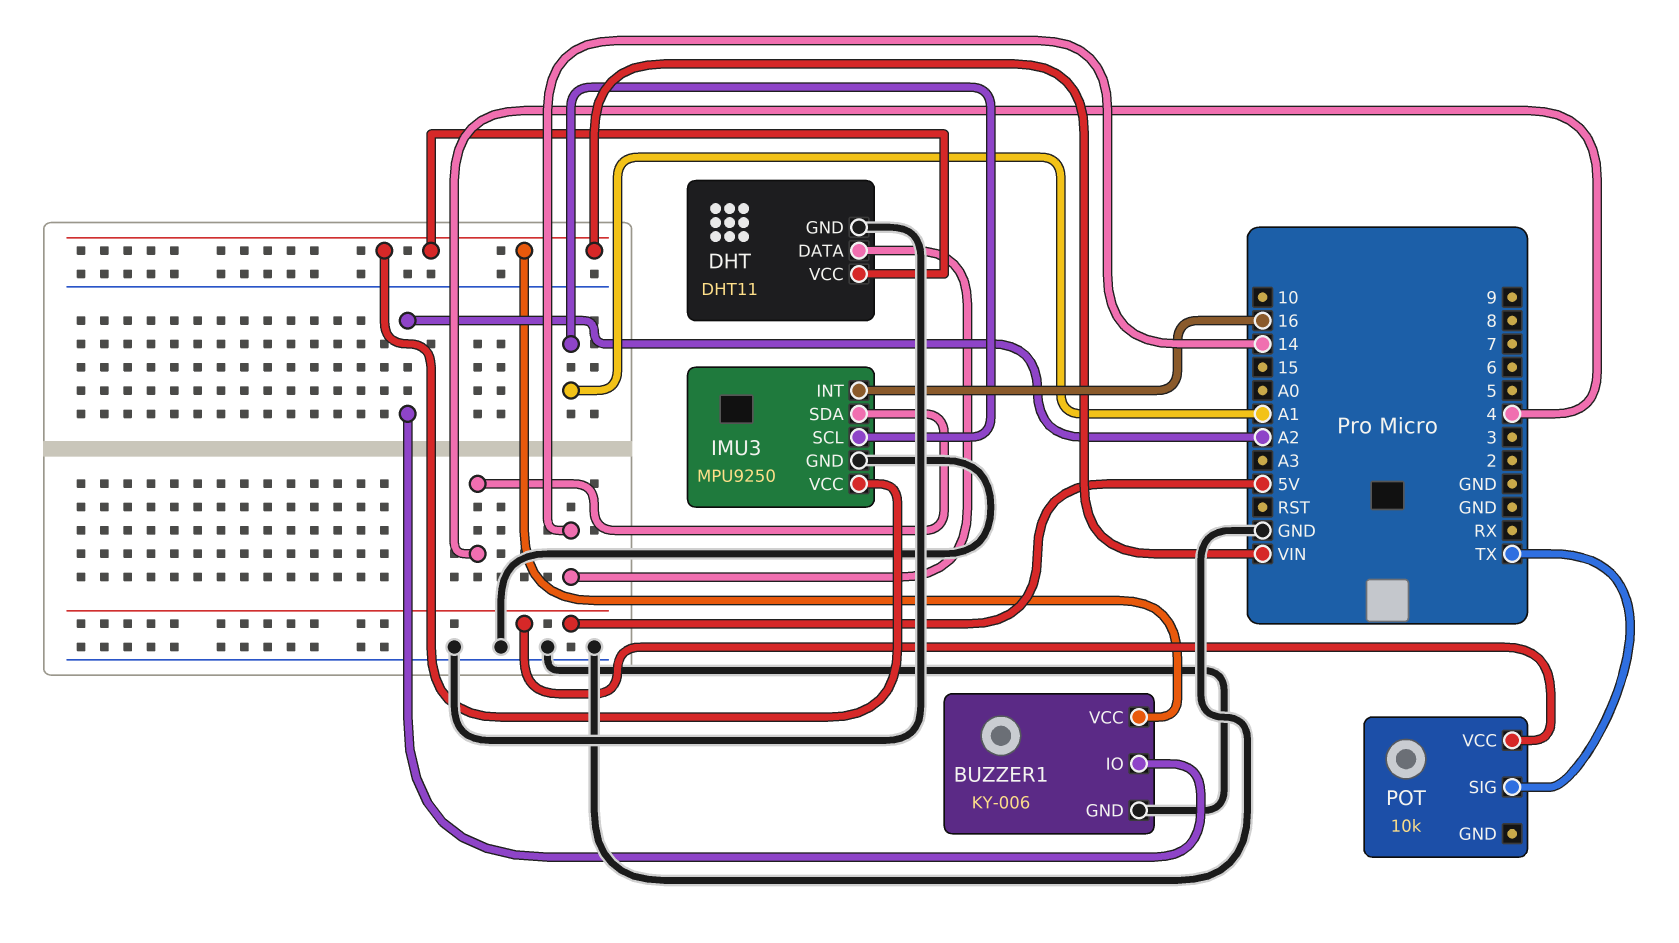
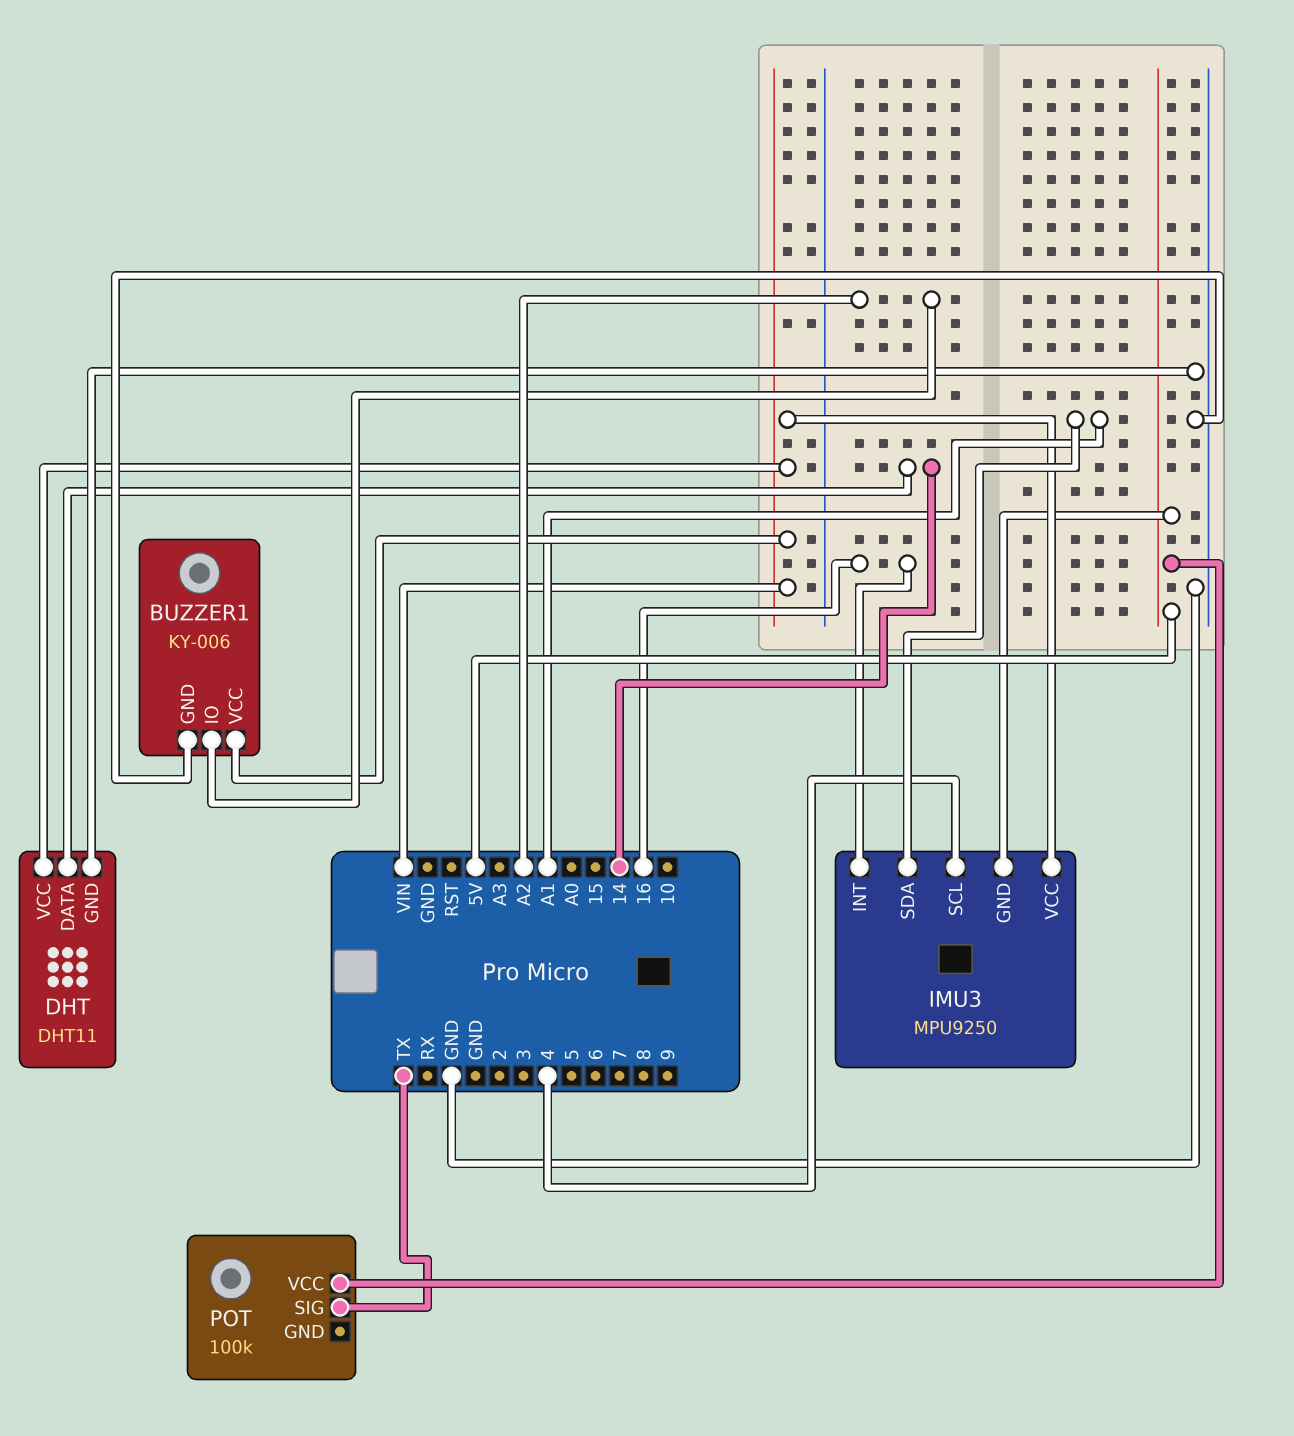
IMU3 pin GND: GND -> 5V
IMU3 pin SCL: A1 -> 4
IMU3 pin SDA: 4 -> A1
POT: 10k -> 100k

